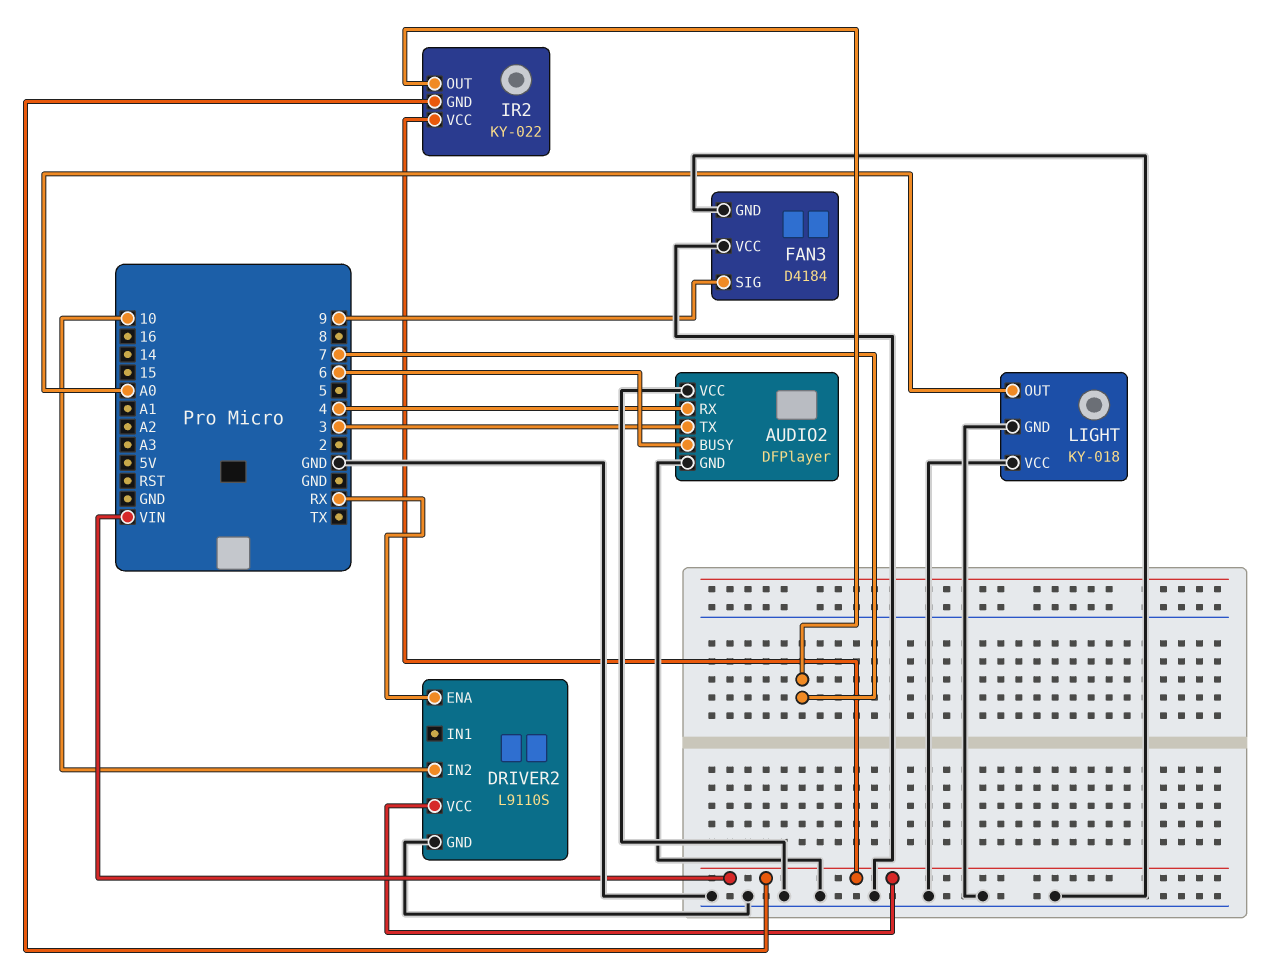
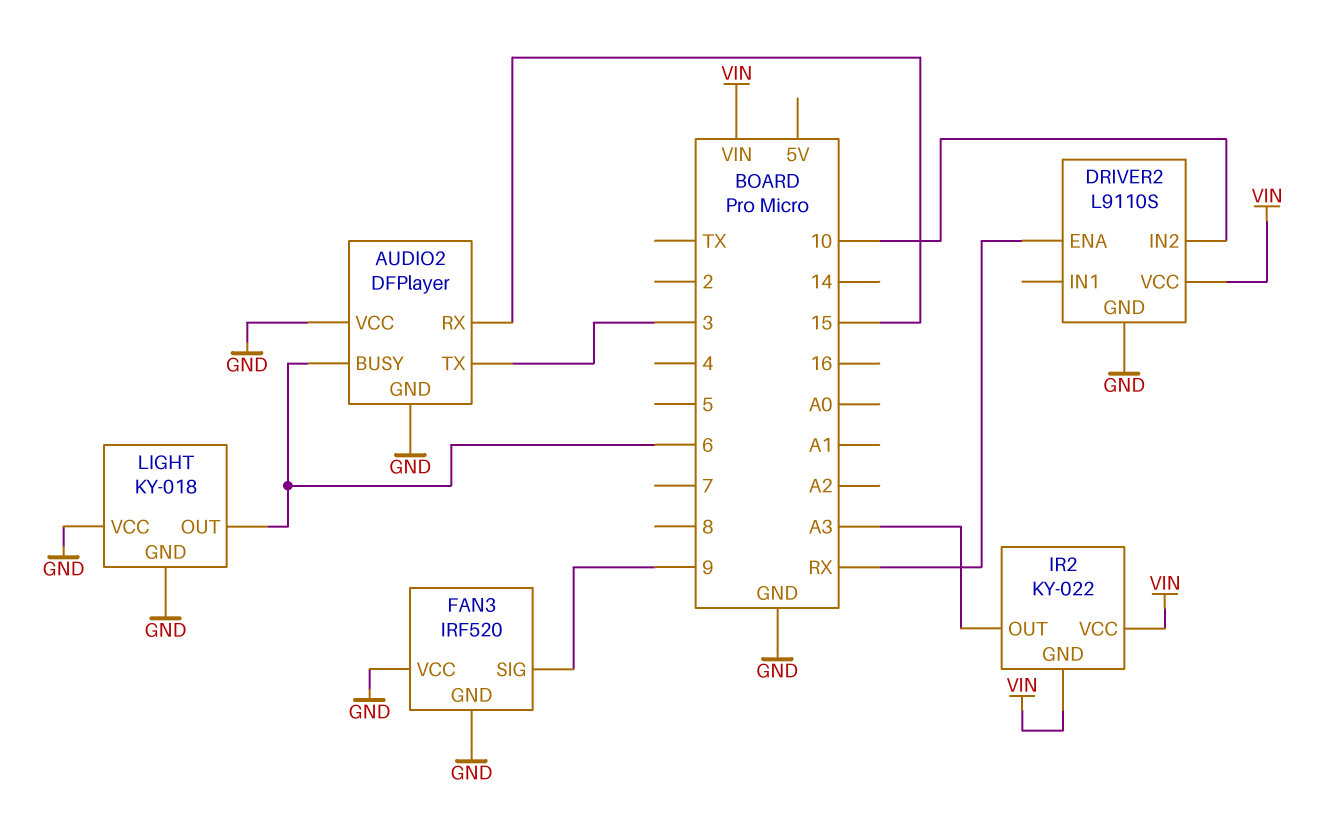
AUDIO2 pin RX: 4 -> 15
FAN3: D4184 -> IRF520
IR2 pin OUT: 7 -> A3
LIGHT pin OUT: A0 -> 6

